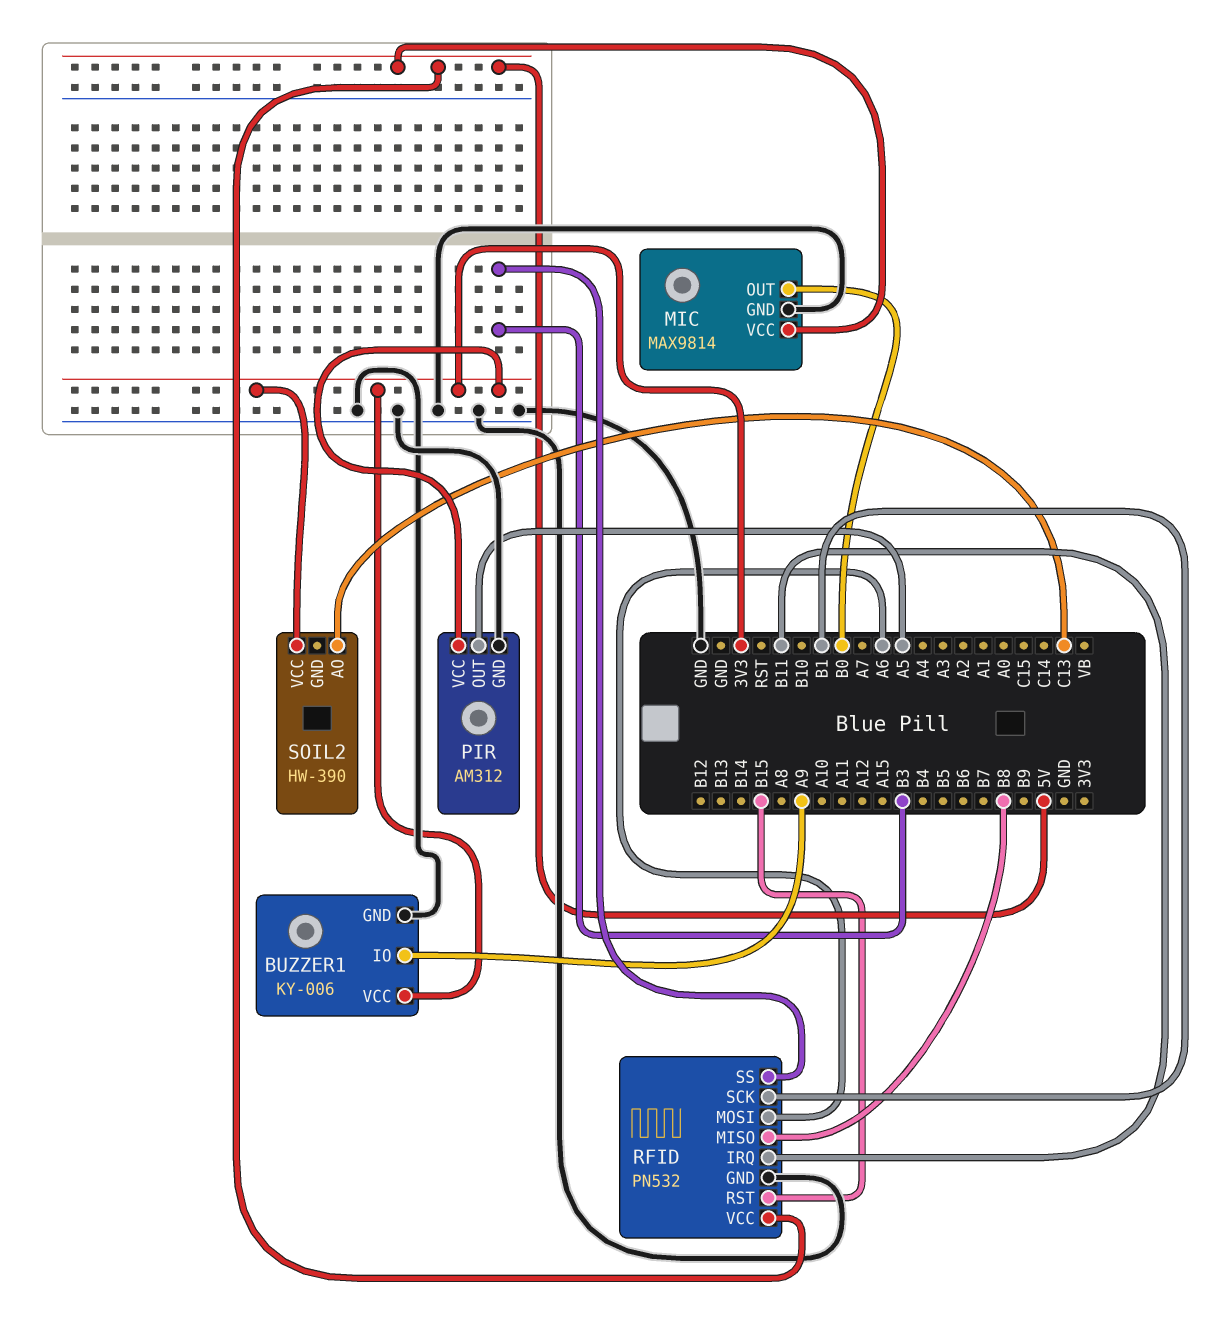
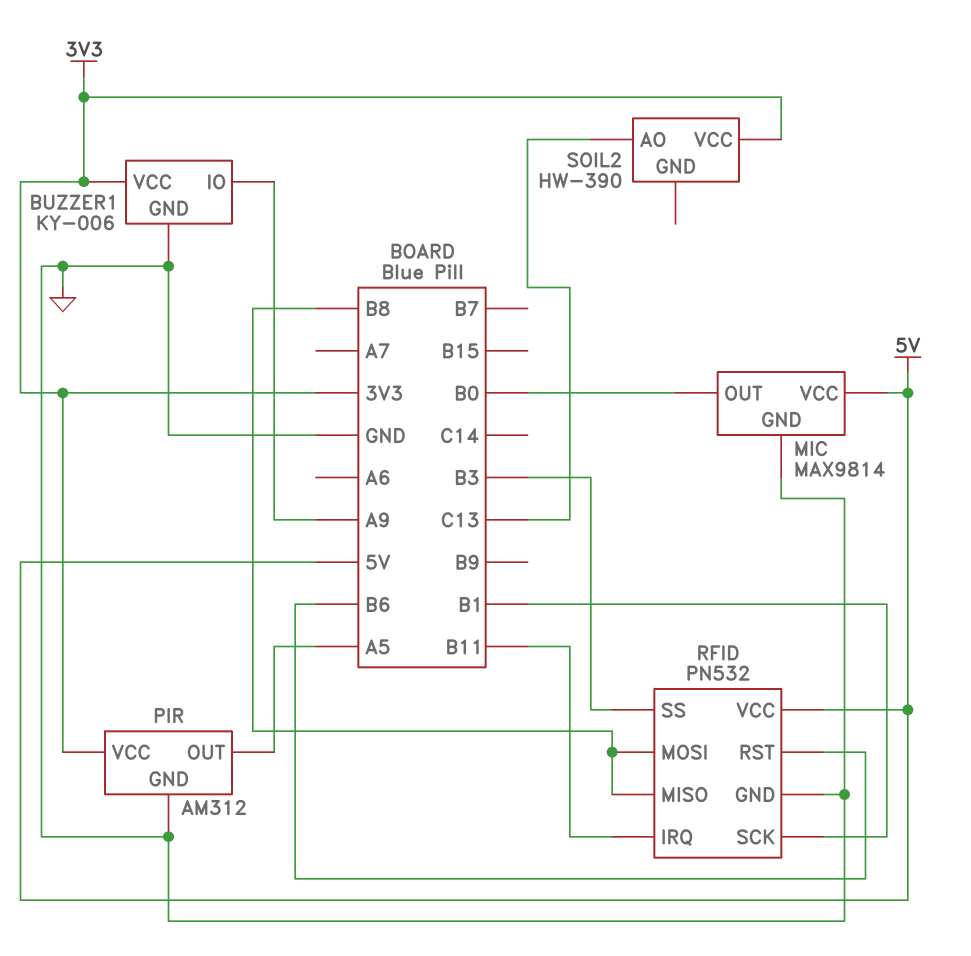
RFID pin MOSI: A6 -> B8
RFID pin RST: B15 -> B6

